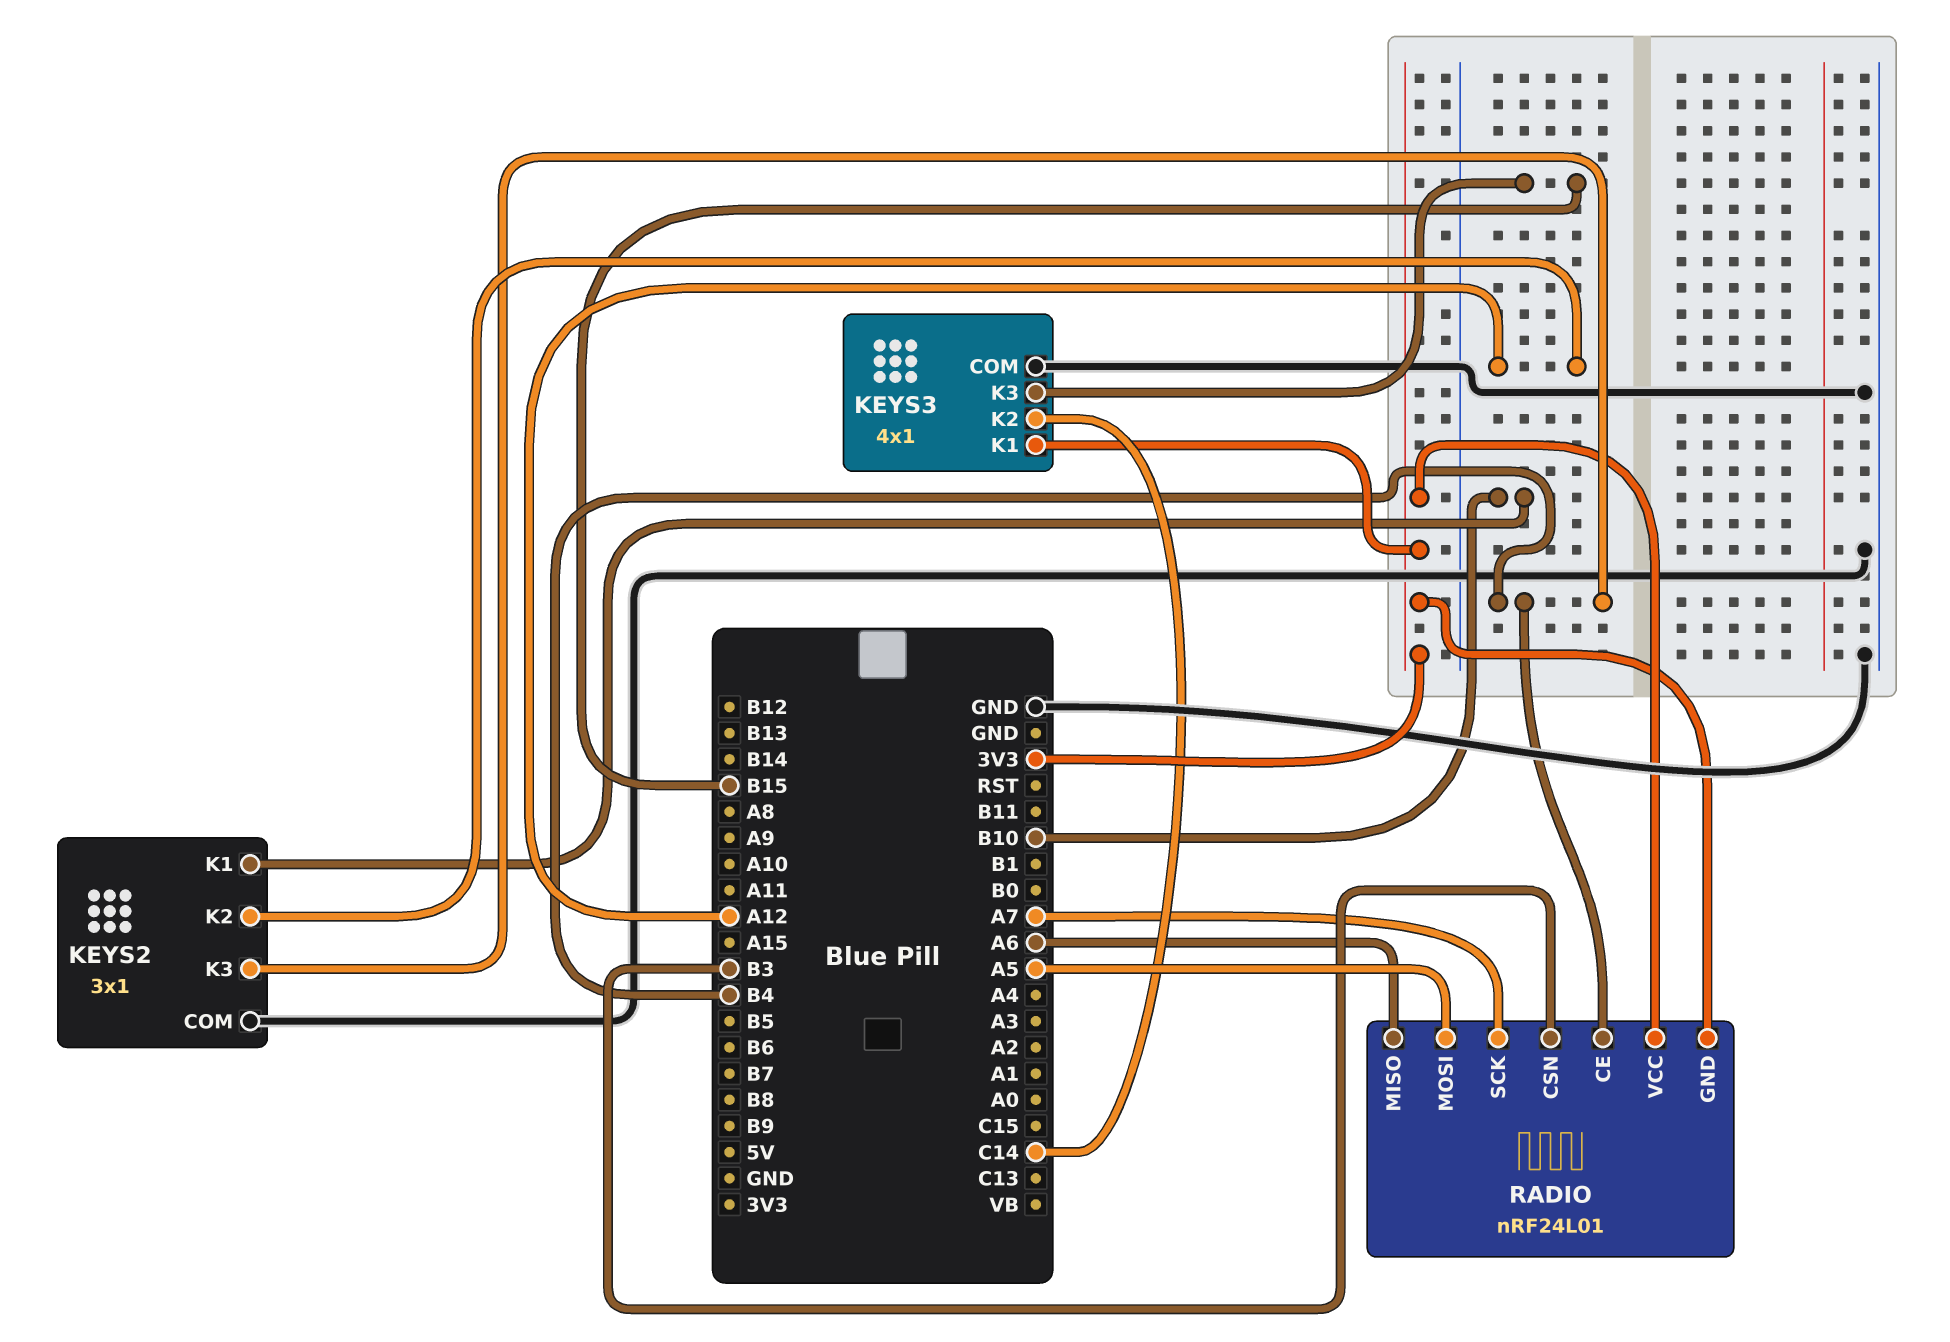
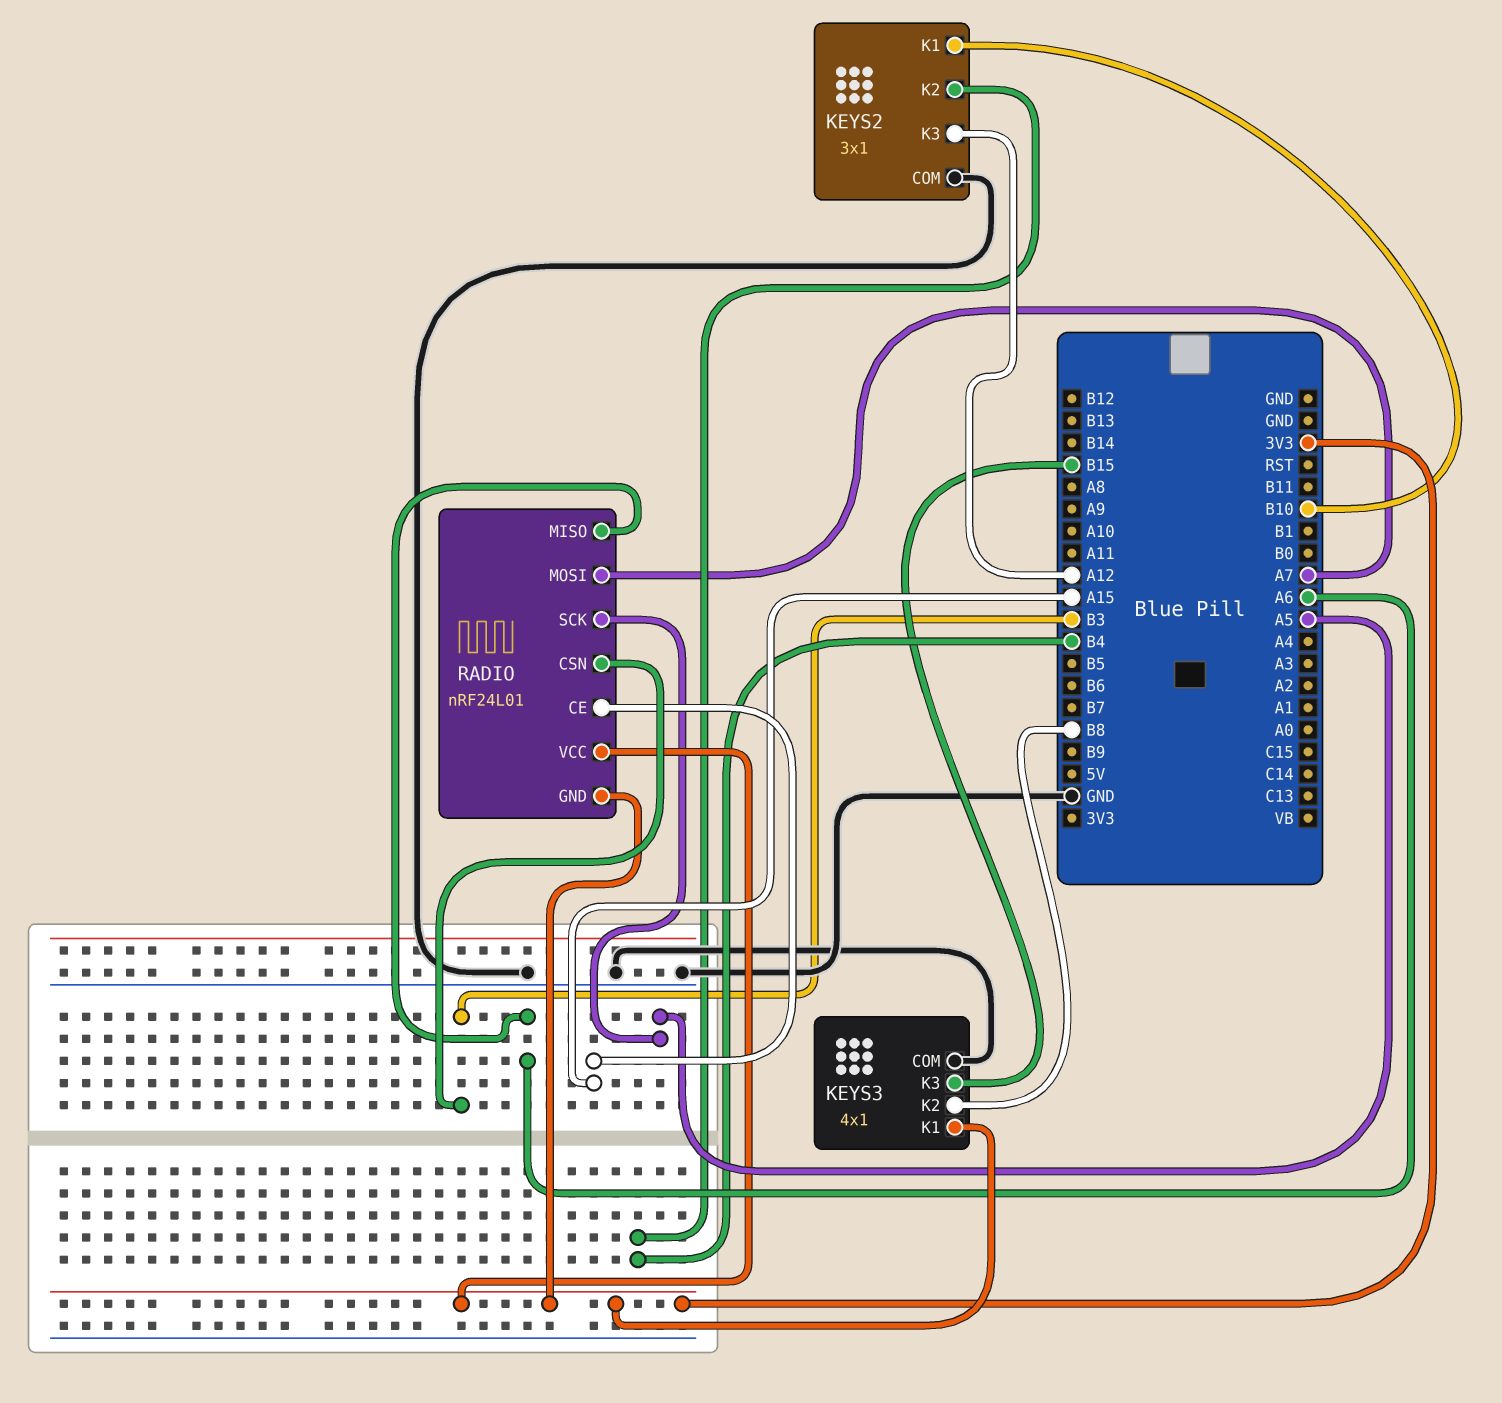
KEYS2 pin K2: A12 -> B4
KEYS2 pin K3: B4 -> A12
KEYS3 pin K2: C14 -> B8
RADIO pin CE: B4 -> A15
RADIO pin MOSI: A5 -> A7
RADIO pin SCK: A7 -> A5

